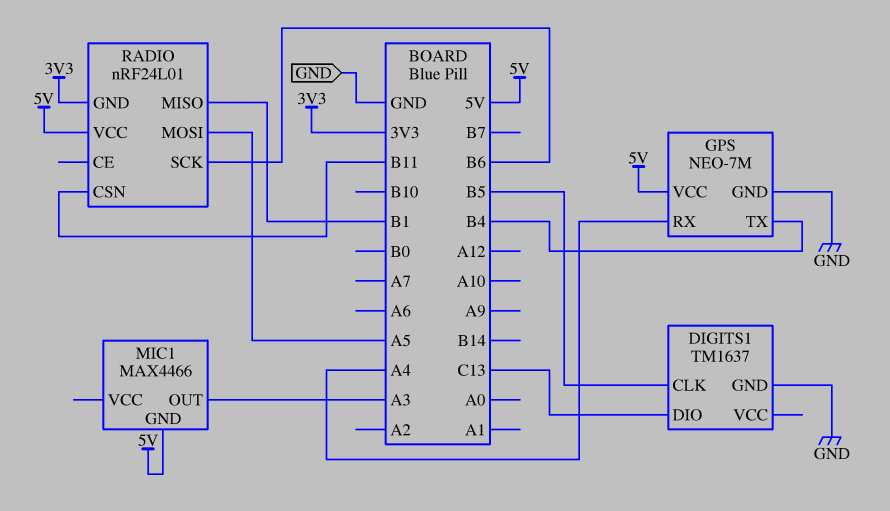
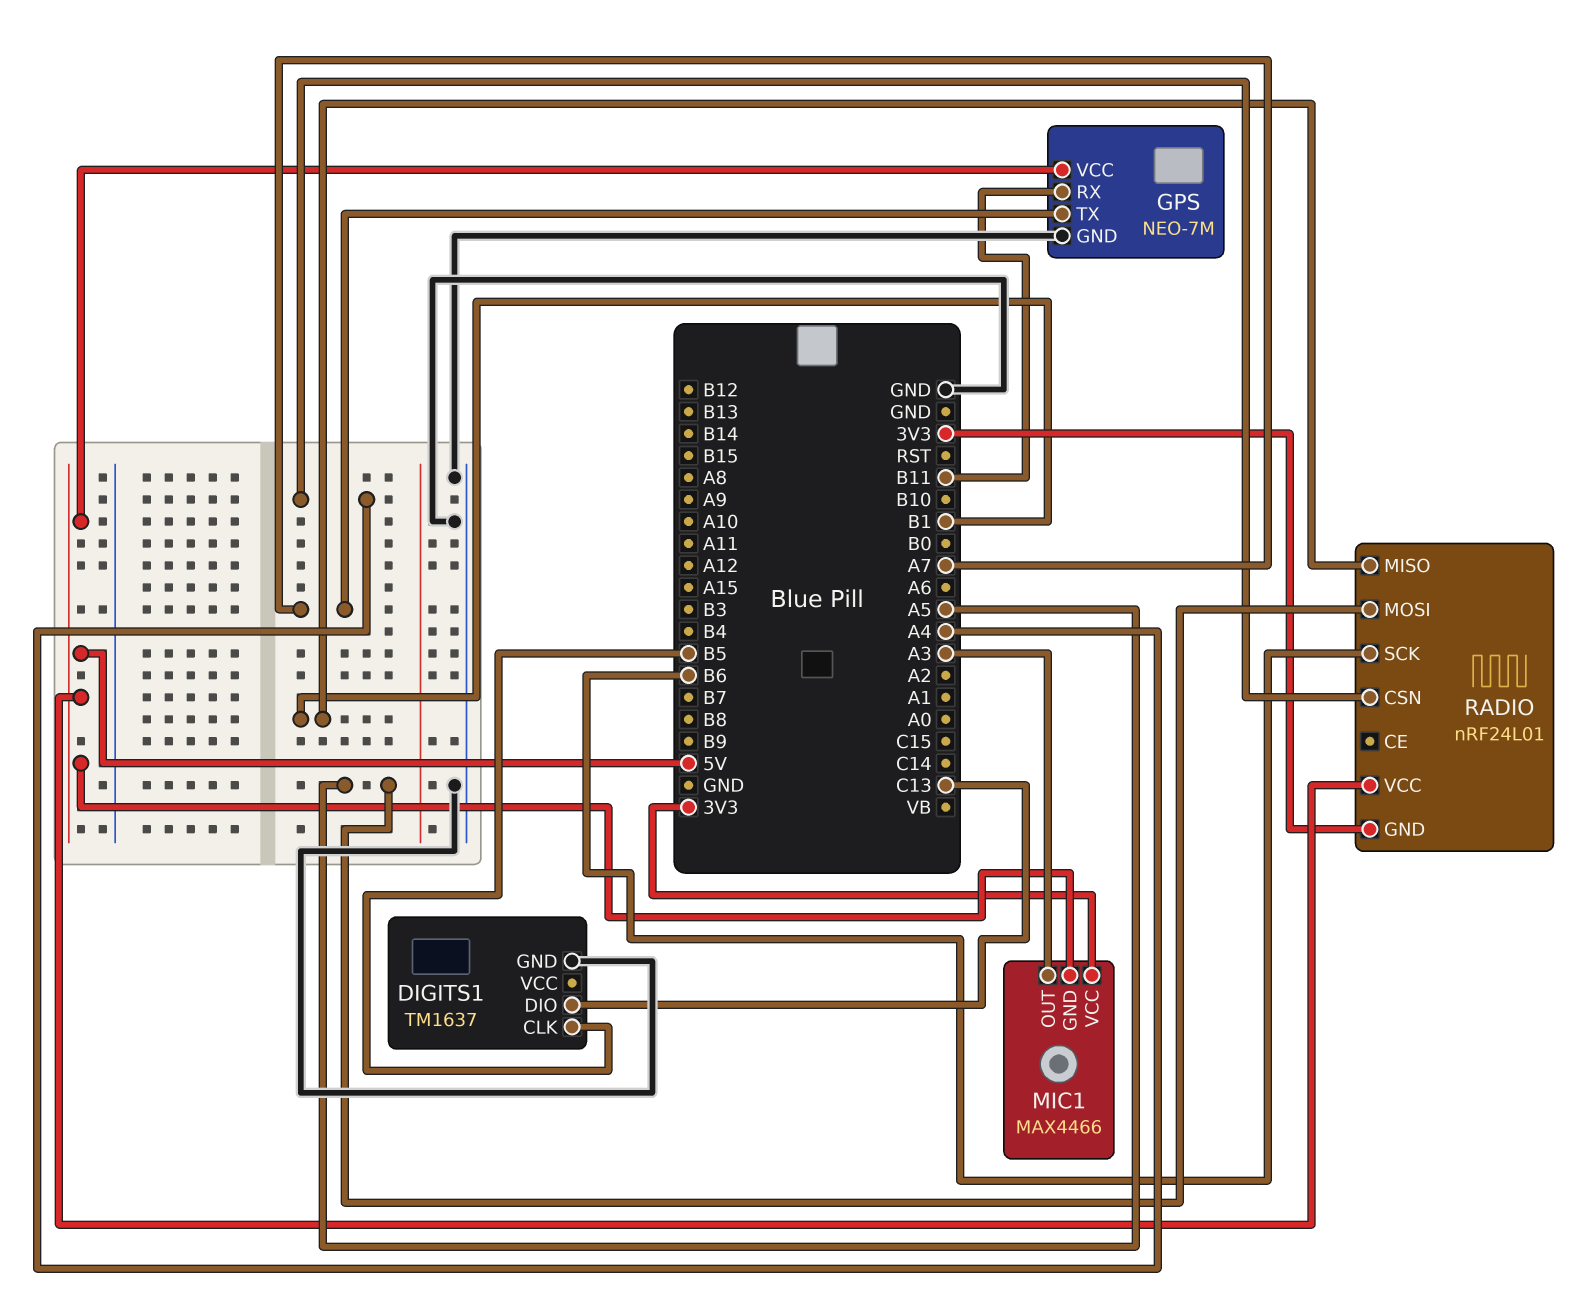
GPS pin RX: A4 -> B11
GPS pin TX: B4 -> A7
MIC1 pin VCC: none -> 3V3
RADIO pin CSN: B11 -> A4

